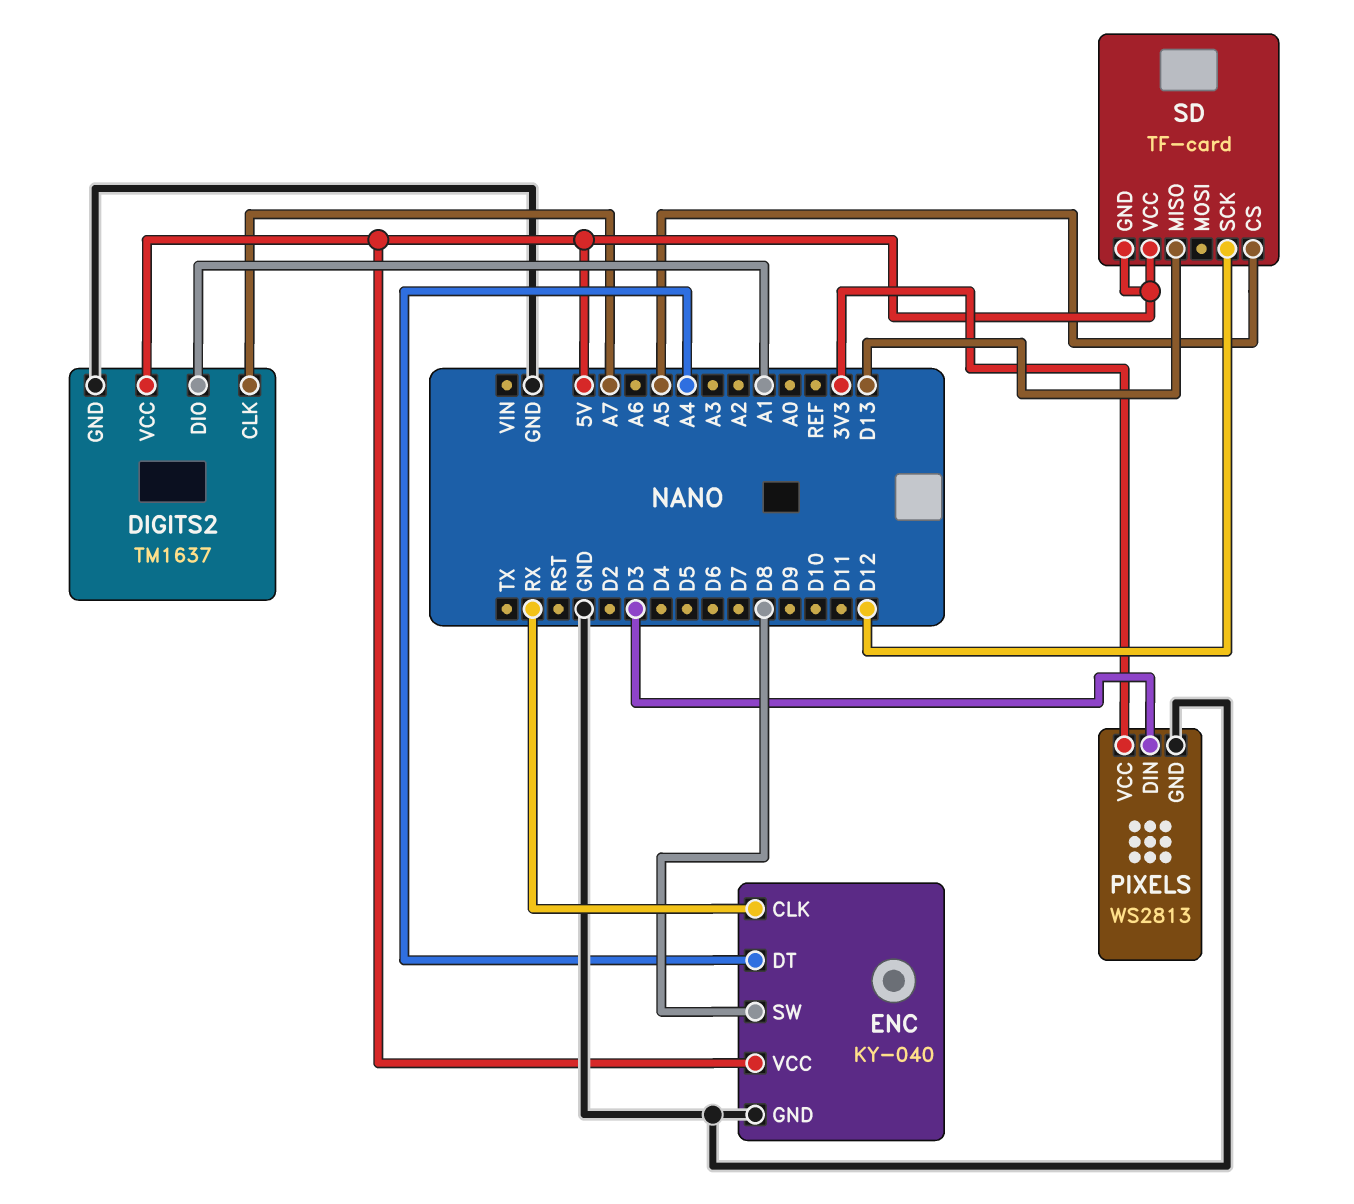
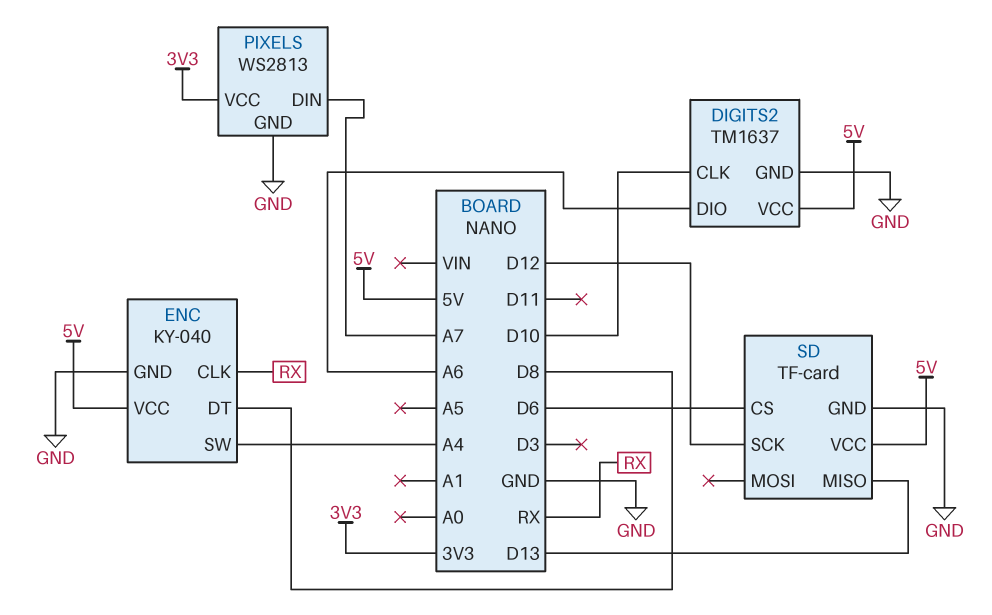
DIGITS2 pin CLK: A7 -> D10
DIGITS2 pin DIO: A1 -> A6
ENC pin DT: A4 -> D8
ENC pin SW: D8 -> A4
PIXELS pin DIN: D3 -> A7
SD pin CS: A5 -> D6
SD pin GND: 5V -> GND

